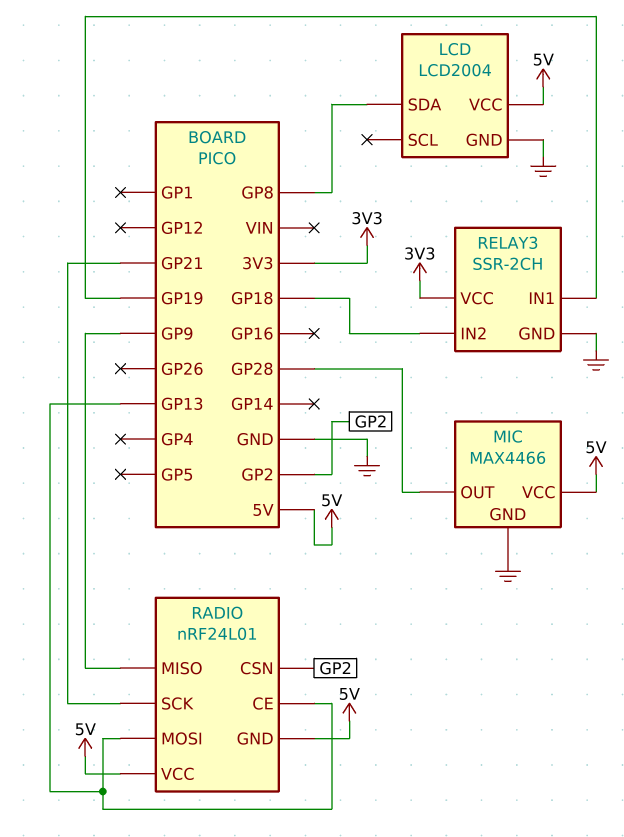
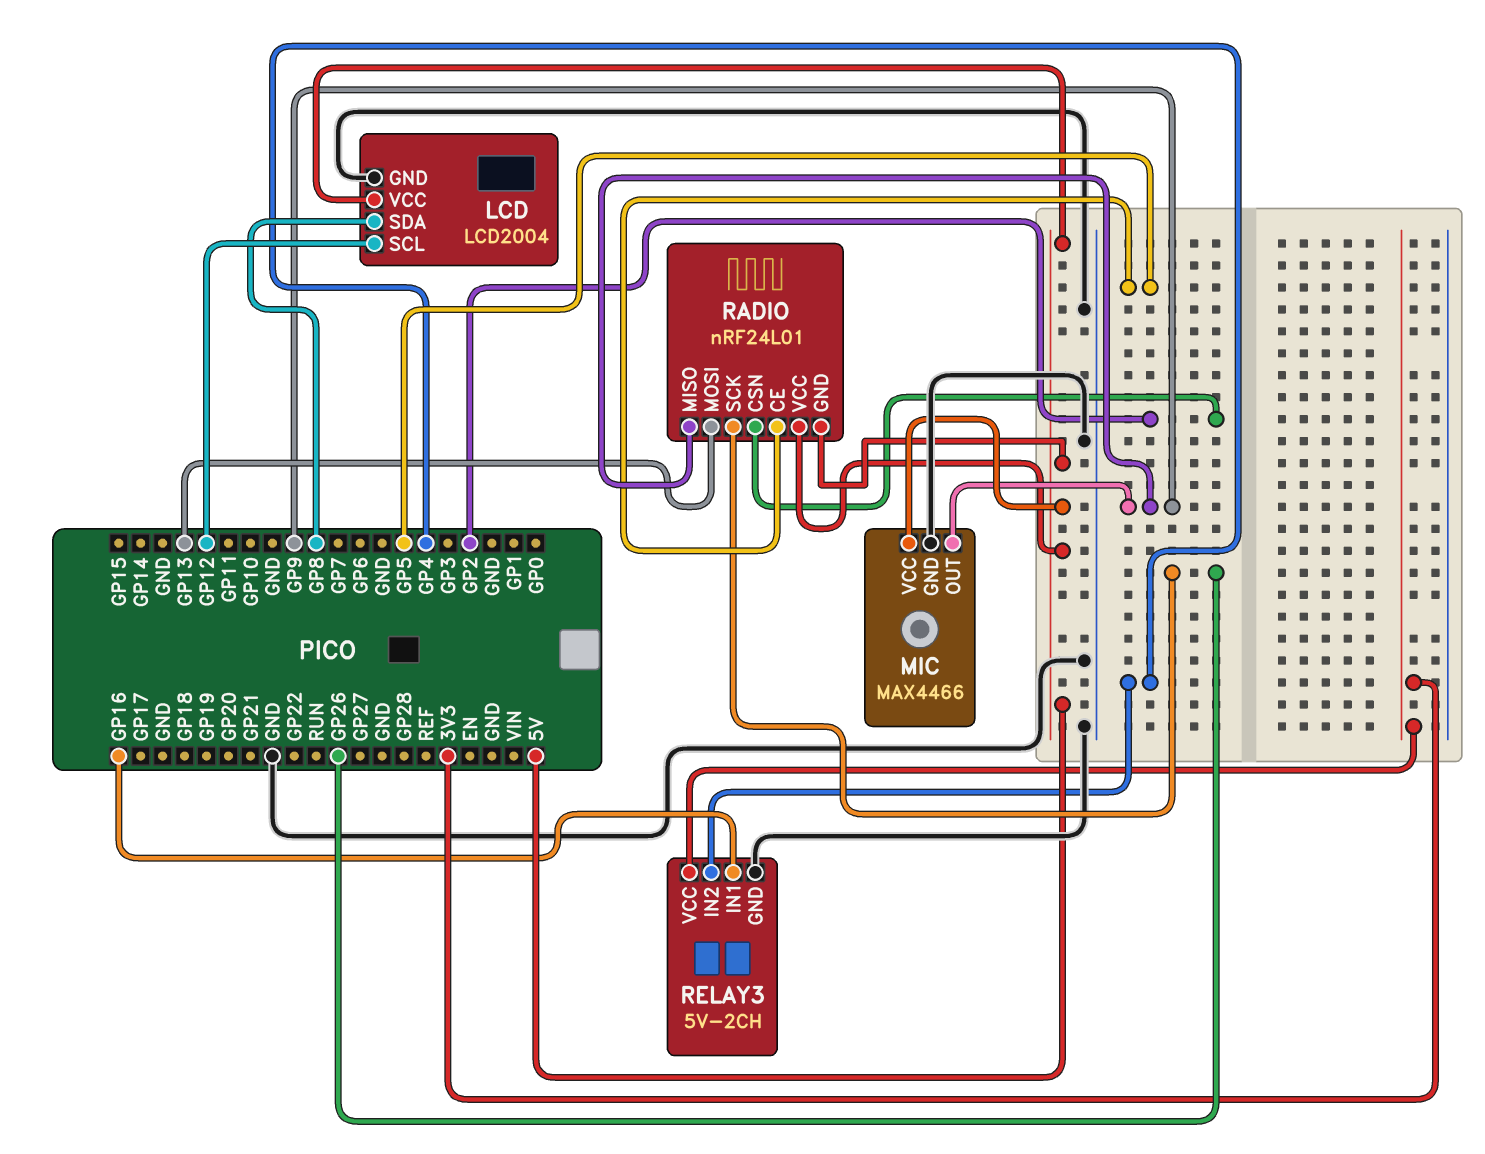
LCD pin SCL: none -> GP12
MIC pin OUT: GP28 -> GP9
RADIO pin CE: GP13 -> GP5
RADIO pin SCK: GP21 -> GP26
RELAY3: SSR-2CH -> 5V-2CH
RELAY3 pin IN1: GP19 -> GP16
RELAY3 pin IN2: GP18 -> GP4

